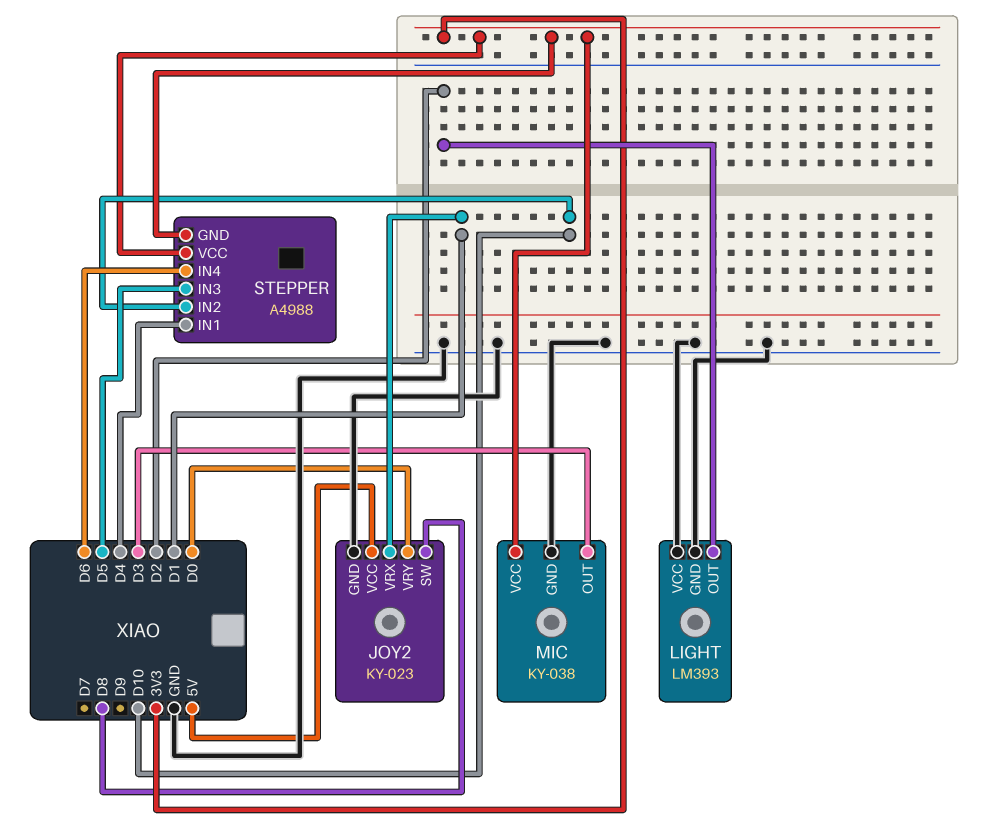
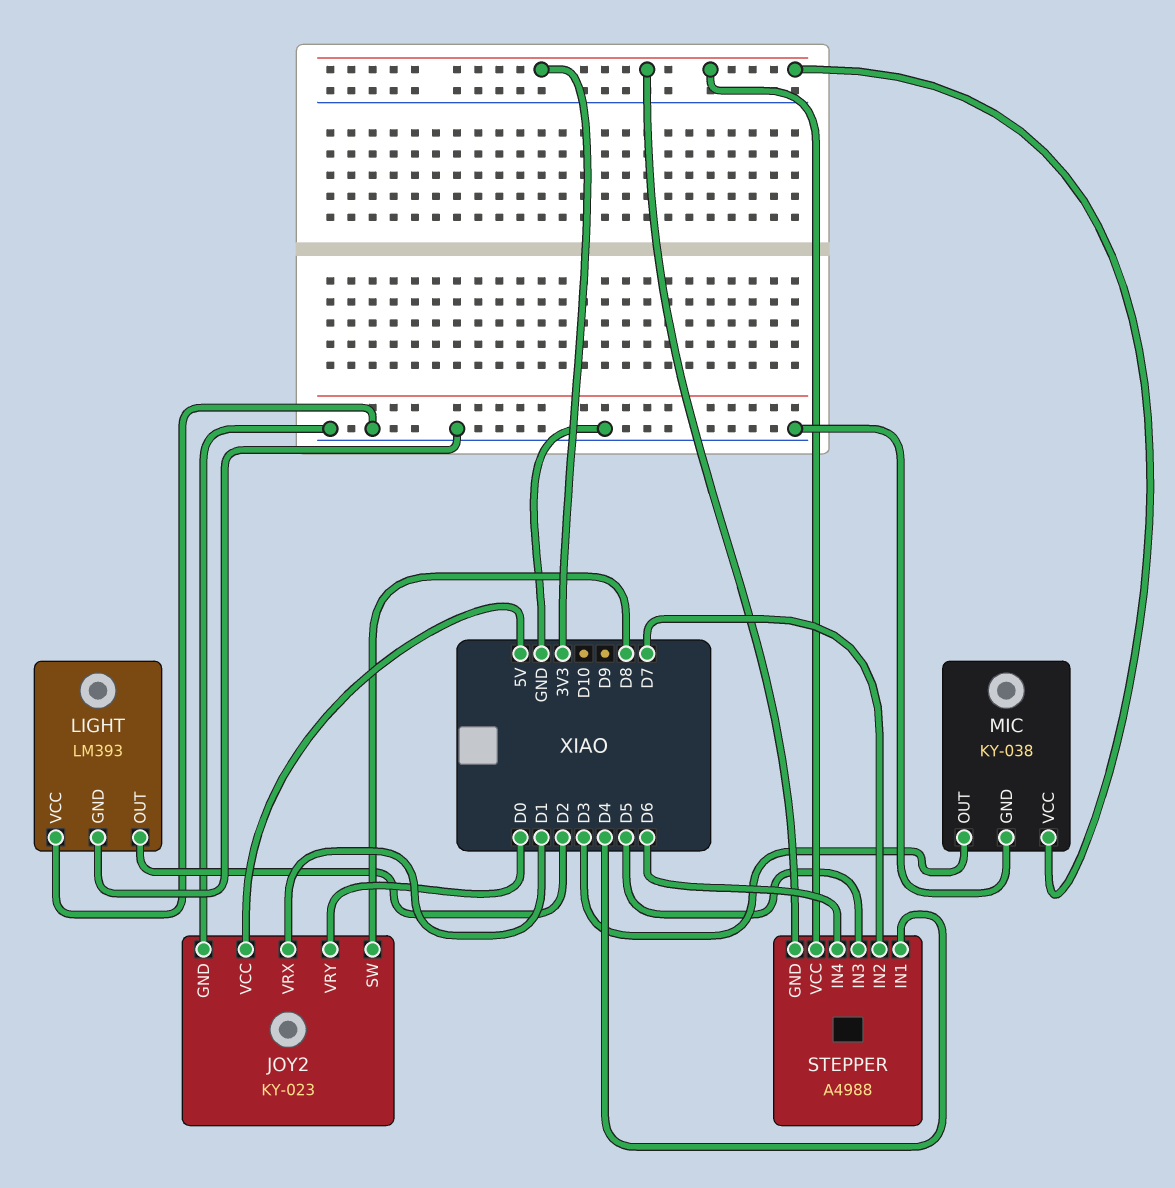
STEPPER pin IN2: D10 -> D7

